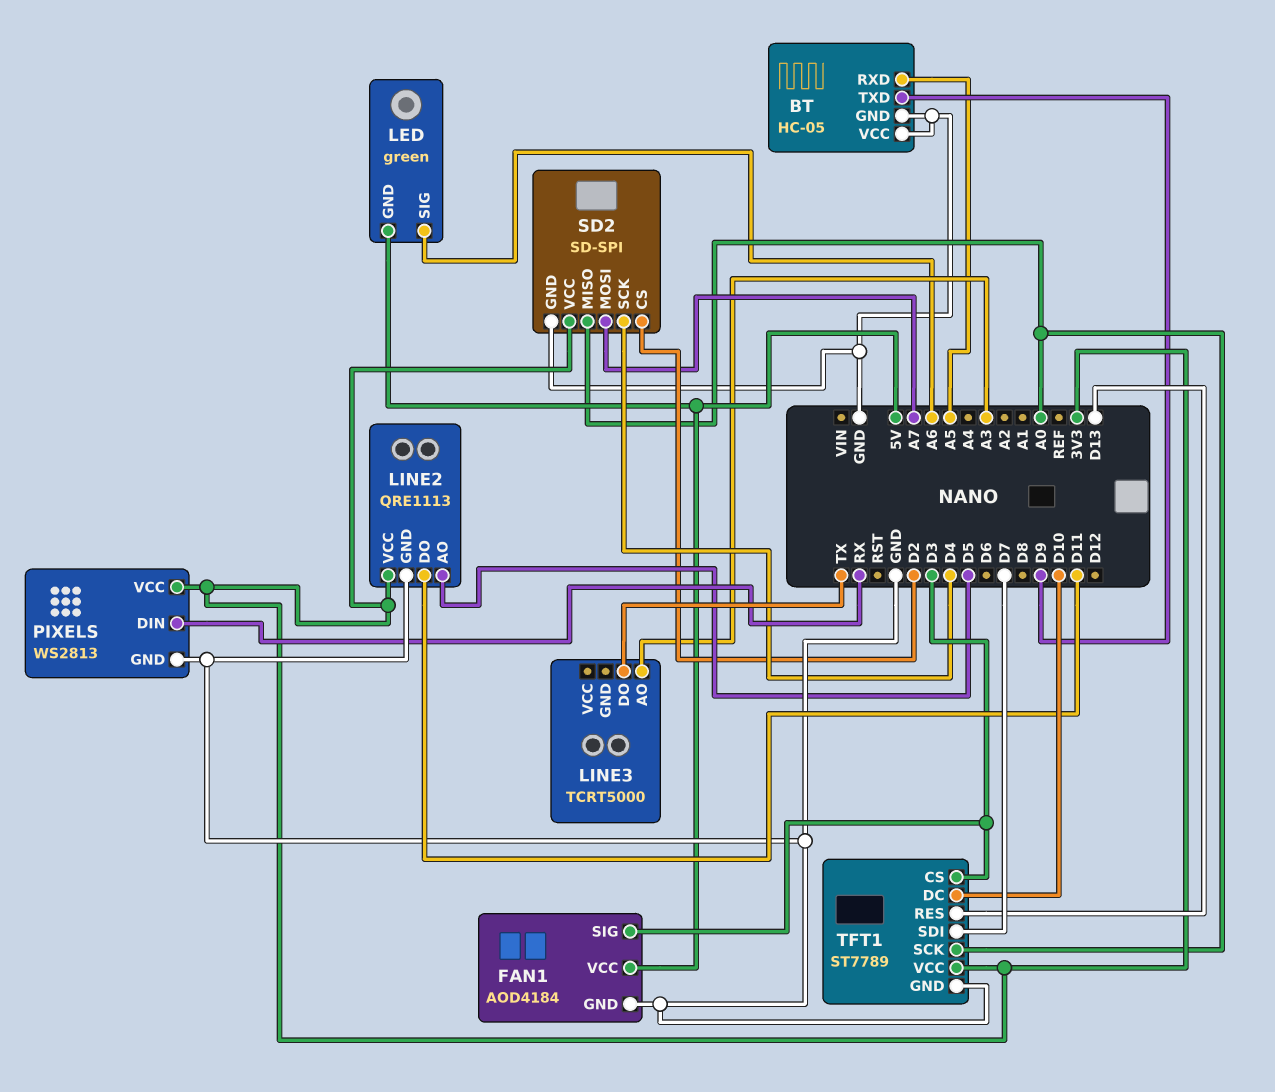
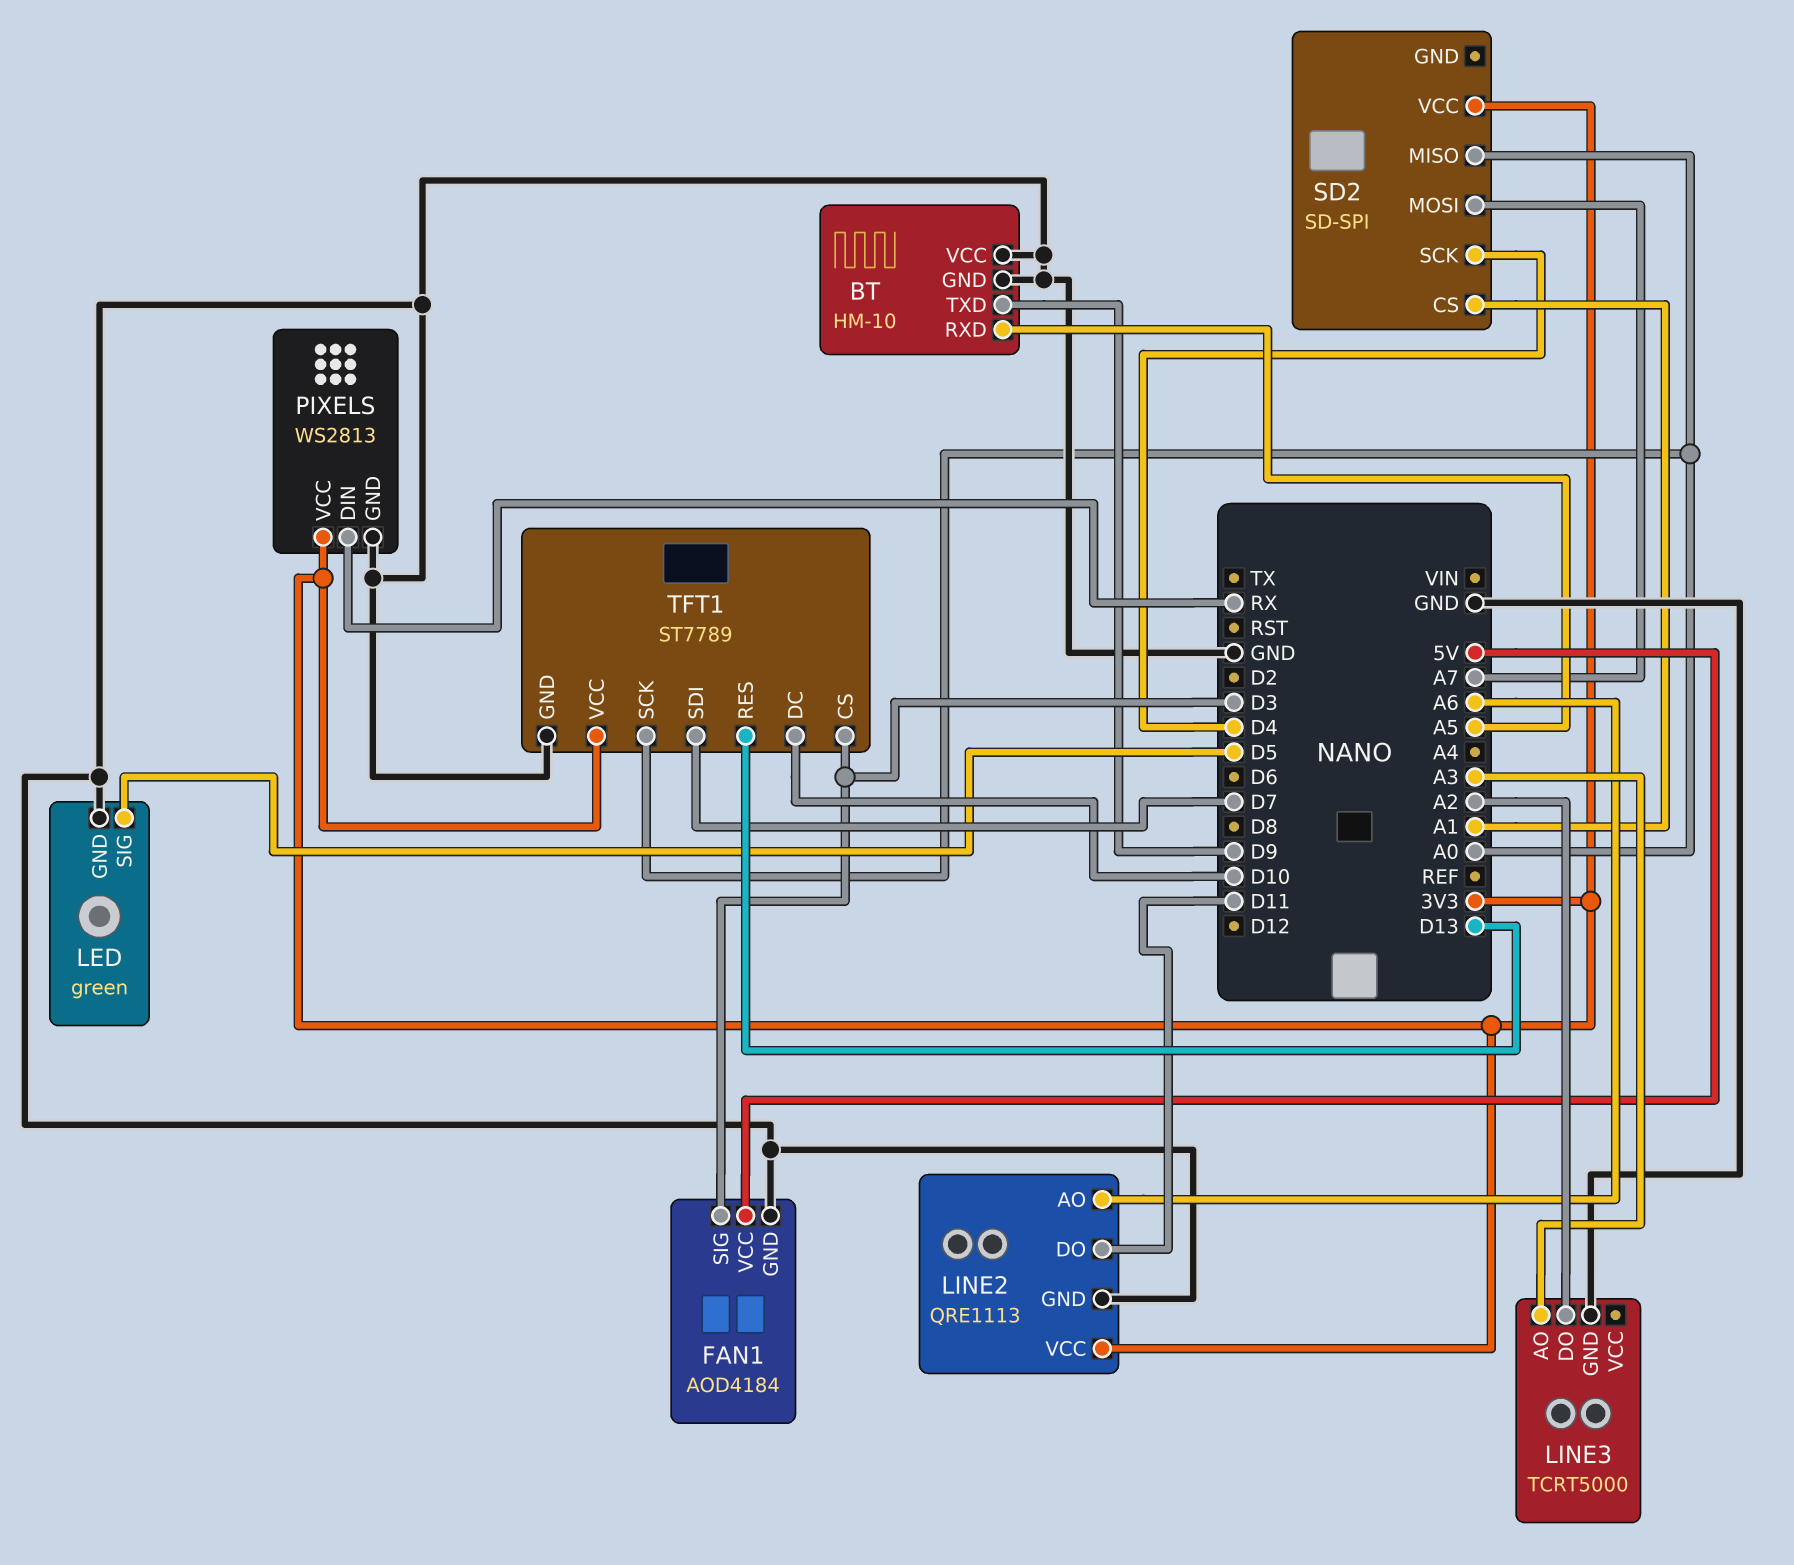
BT: HC-05 -> HM-10
LED pin GND: 5V -> GND
LED pin SIG: A6 -> D5
LINE2 pin AO: D5 -> A6
LINE3 pin DO: TX -> A2
LINE3 pin GND: none -> GND
SD2 pin CS: D2 -> A1
SD2 pin GND: GND -> none

